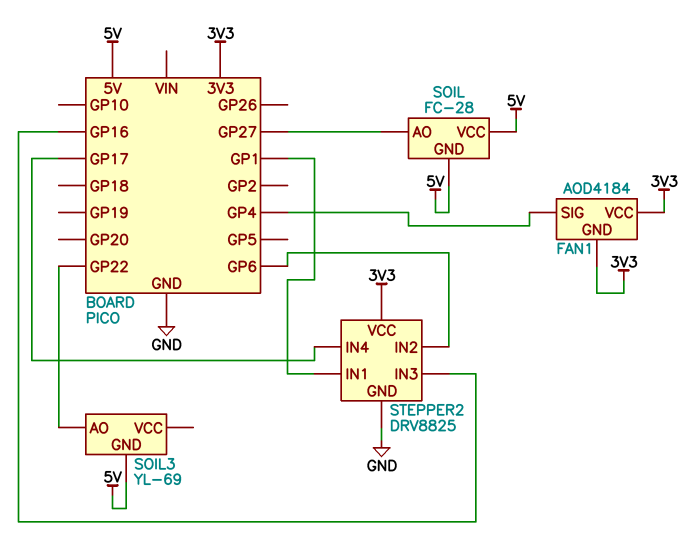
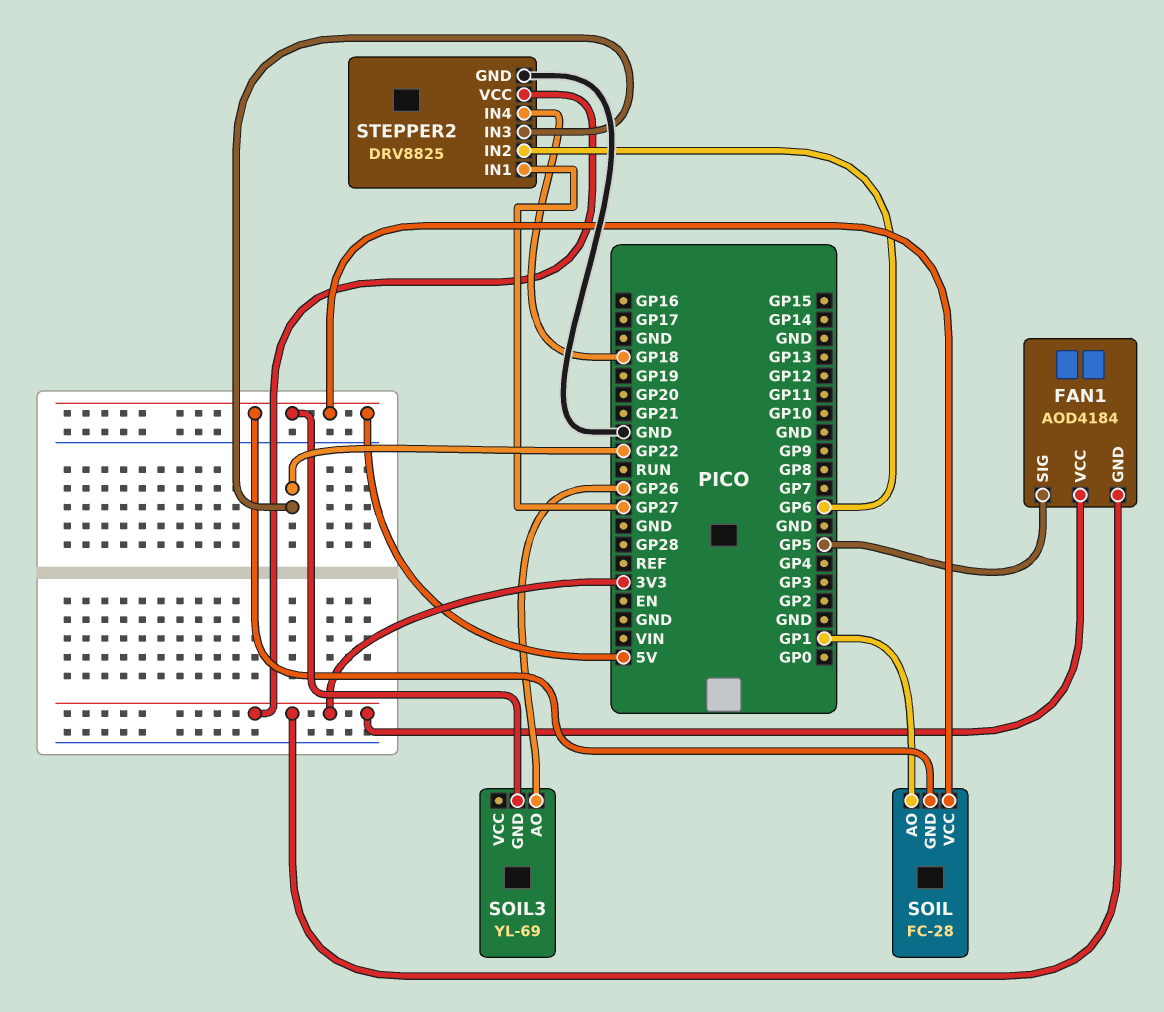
FAN1 pin SIG: GP4 -> GP5
SOIL pin AO: GP27 -> GP1
SOIL3 pin AO: GP22 -> GP26
STEPPER2 pin IN1: GP1 -> GP27
STEPPER2 pin IN3: GP16 -> GP22
STEPPER2 pin IN4: GP17 -> GP18

